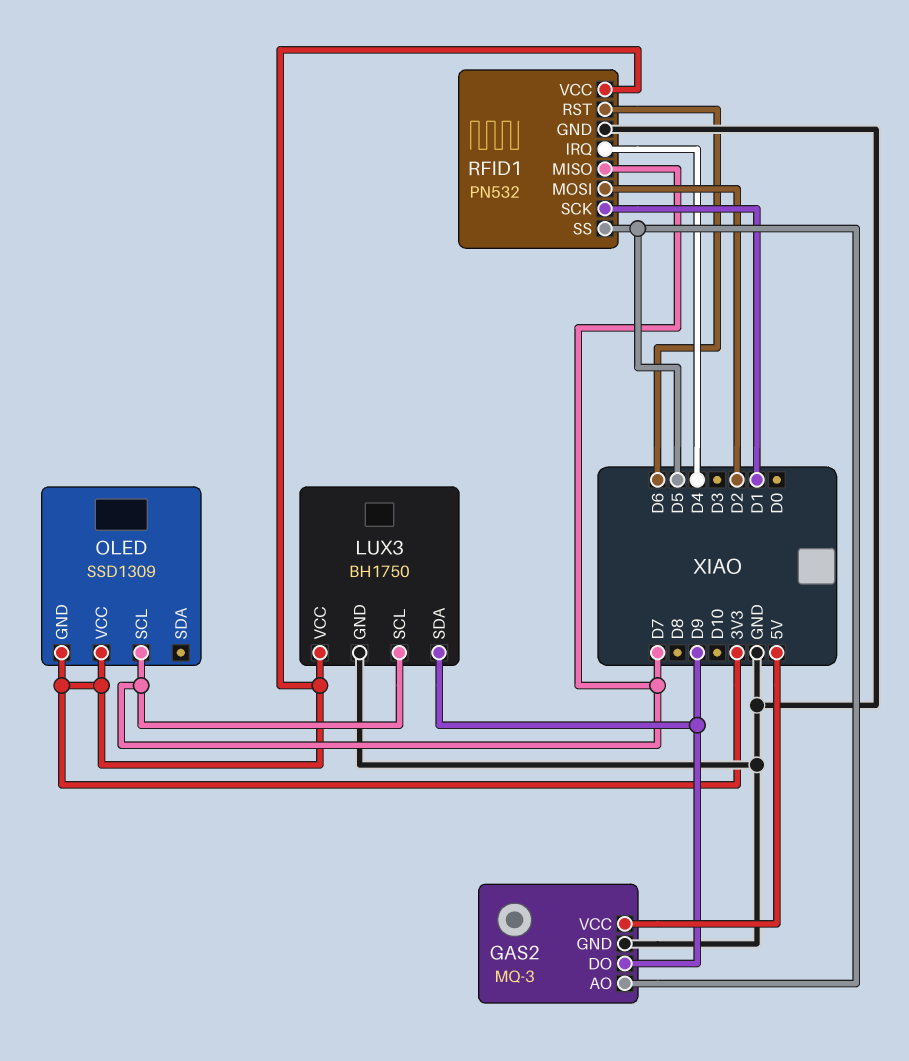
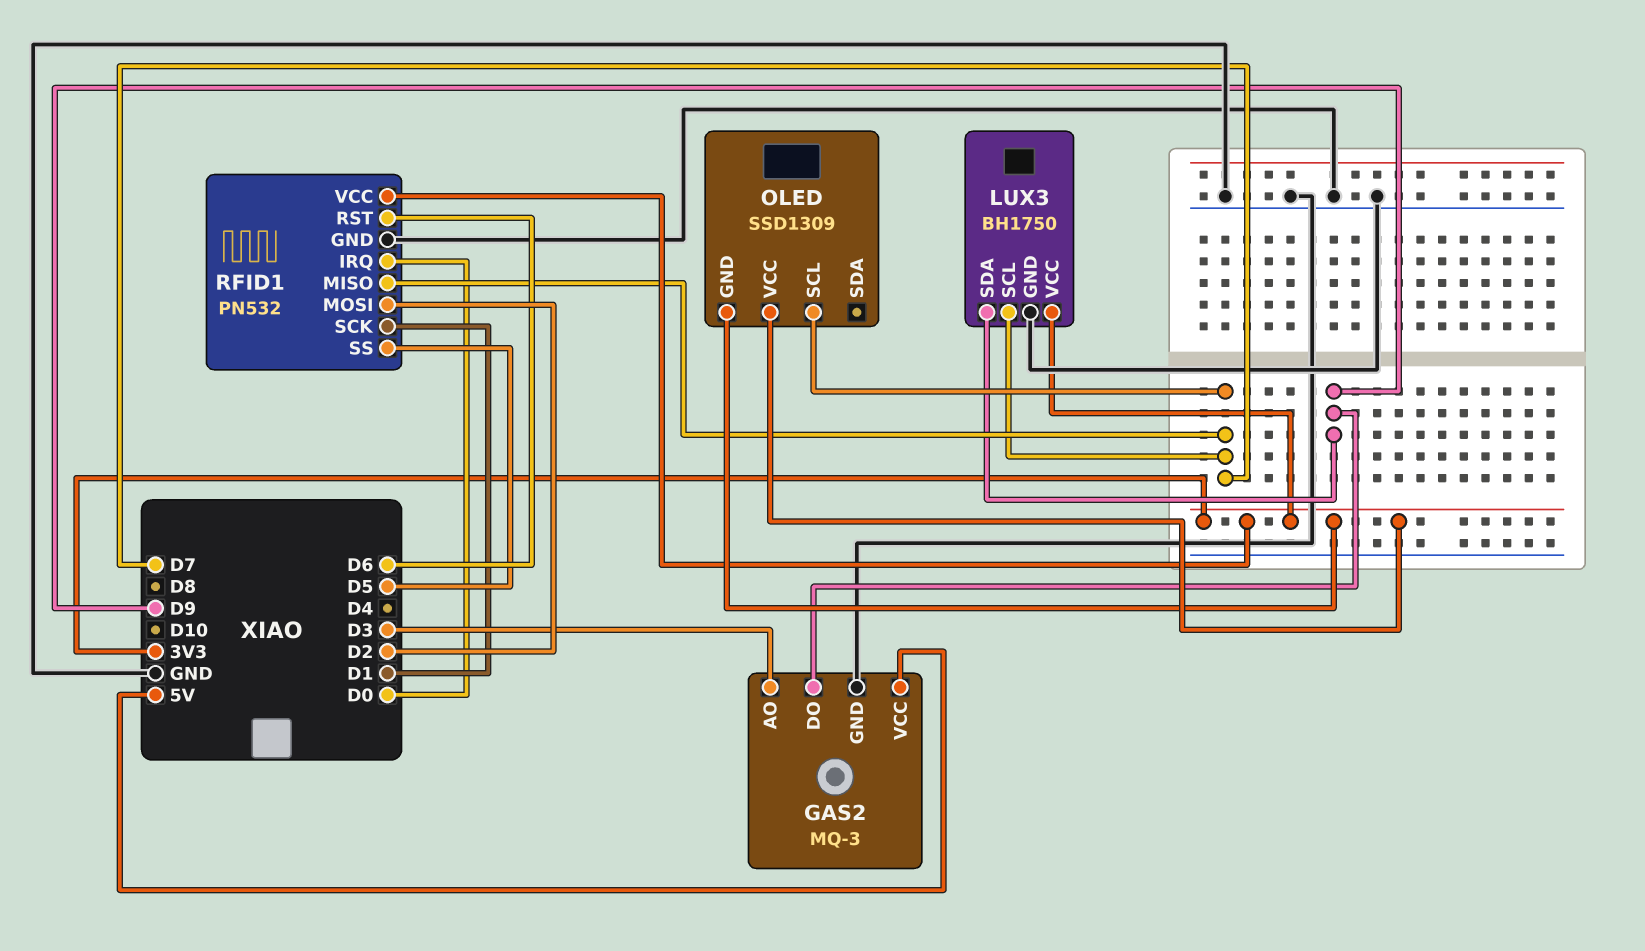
GAS2 pin AO: D5 -> D3
RFID1 pin IRQ: D4 -> D0

